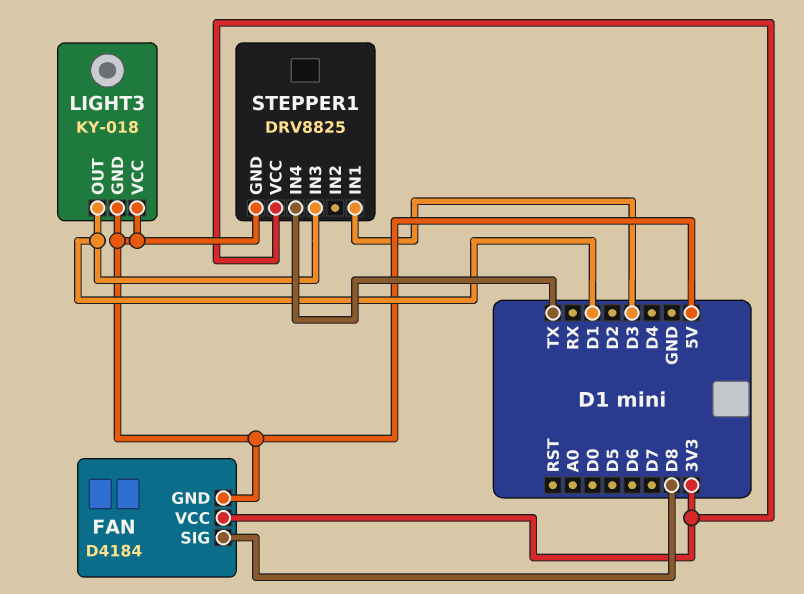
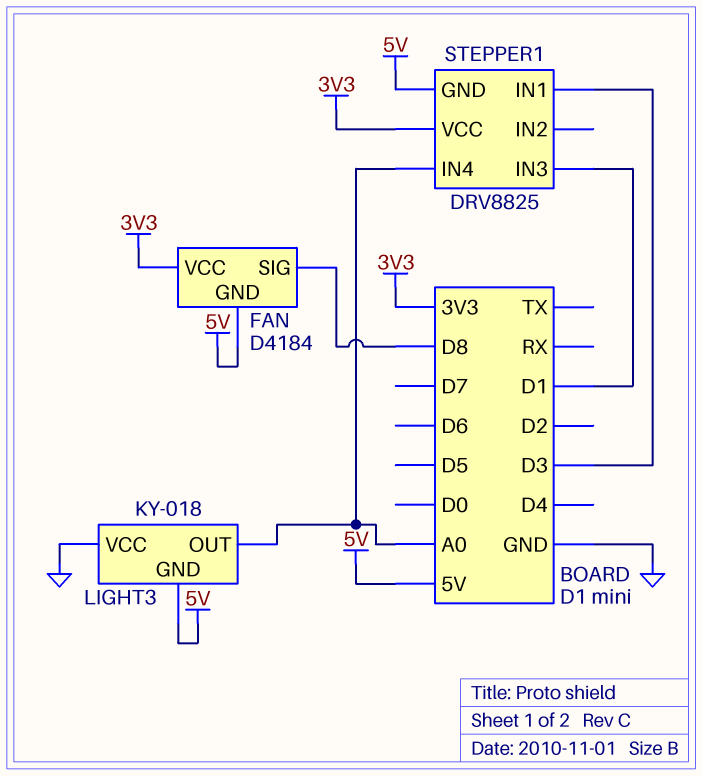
LIGHT3 pin OUT: D1 -> A0
LIGHT3 pin VCC: 5V -> GND
STEPPER1 pin IN4: TX -> A0

